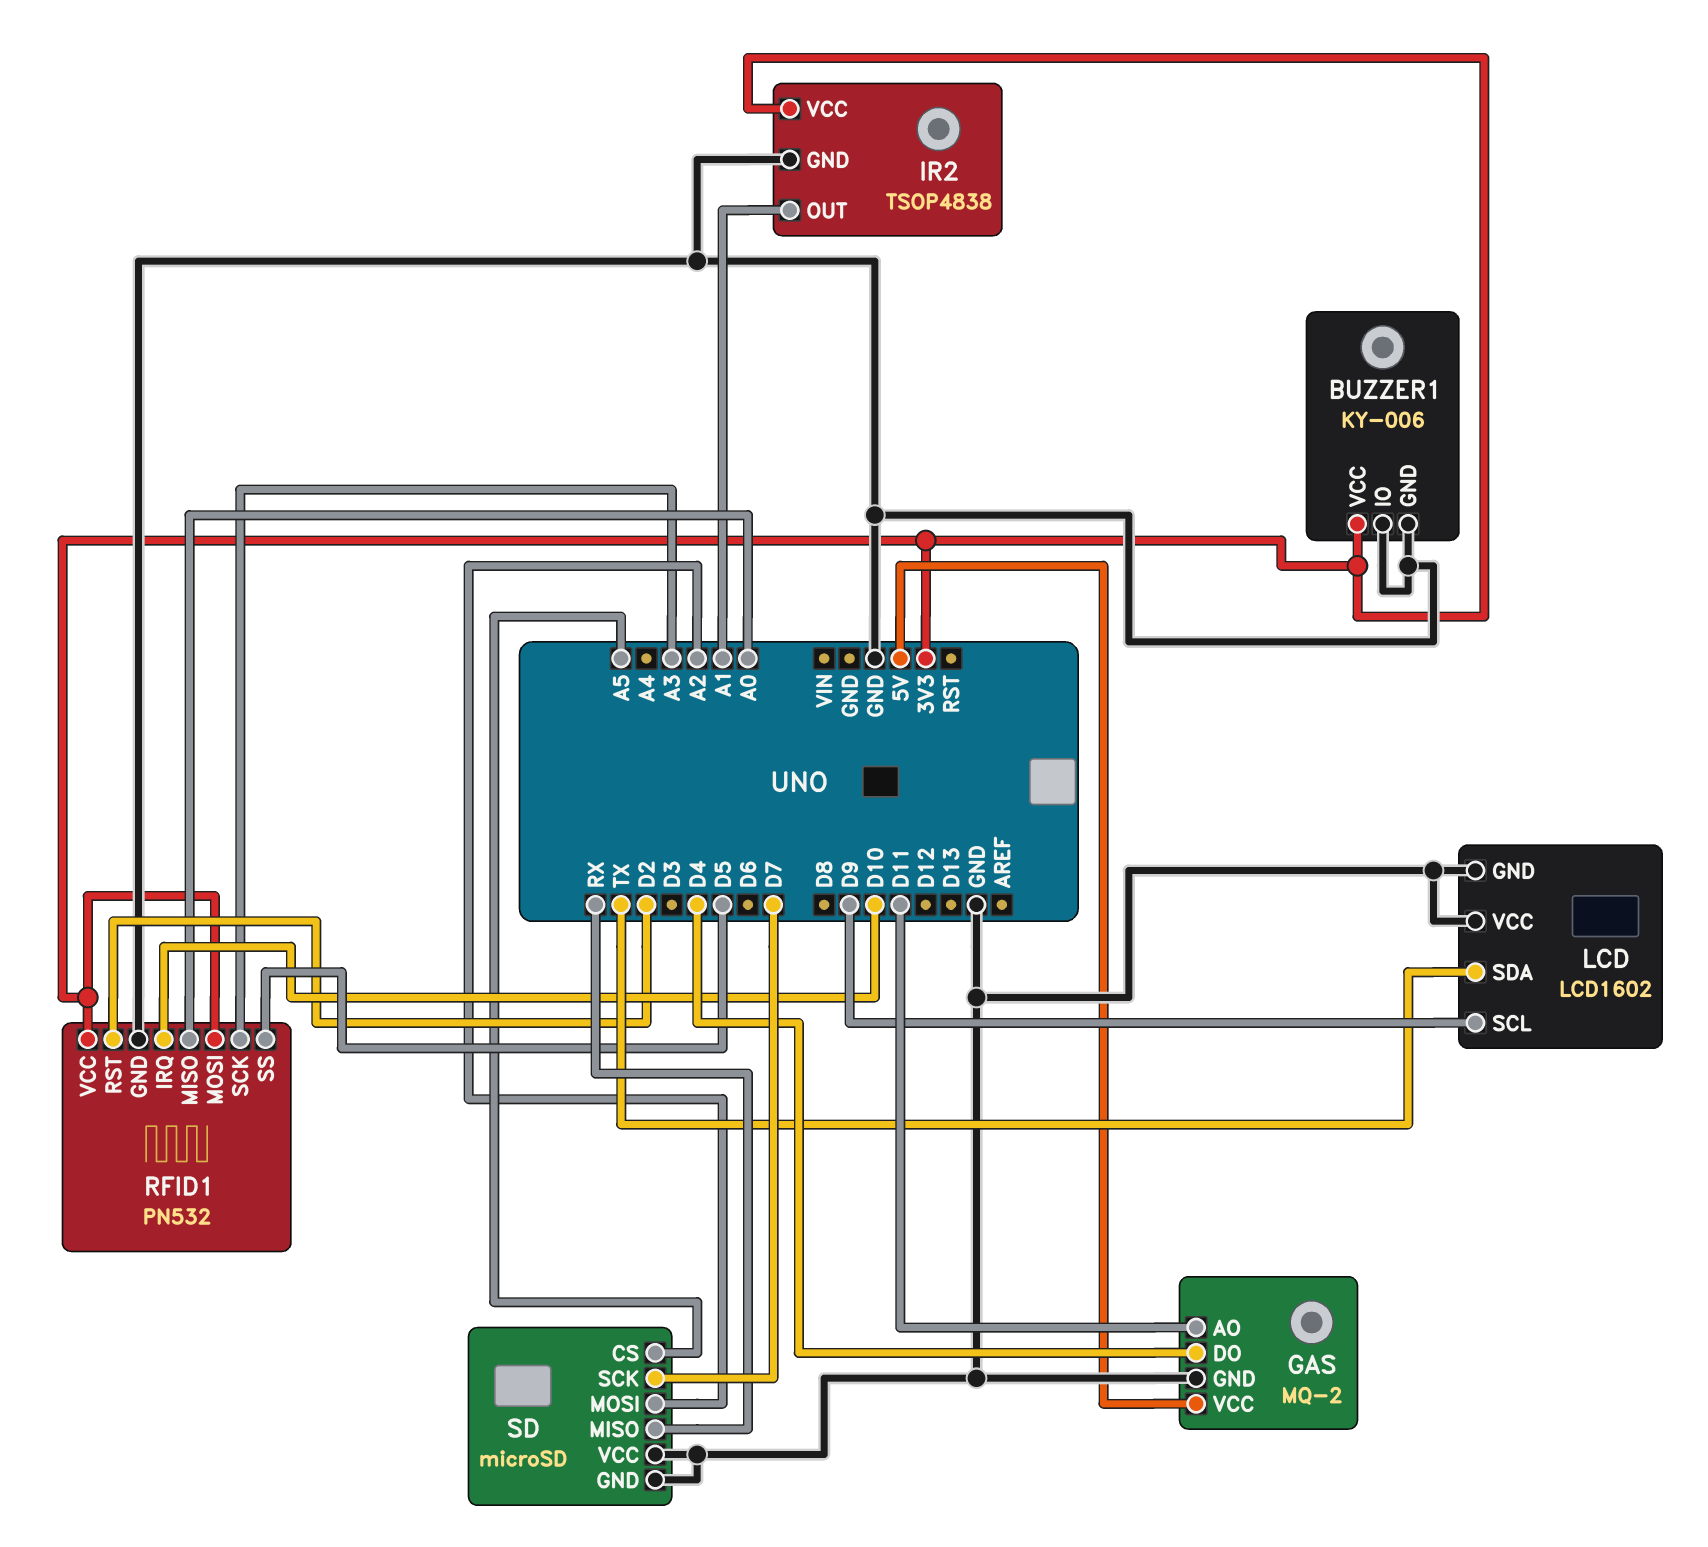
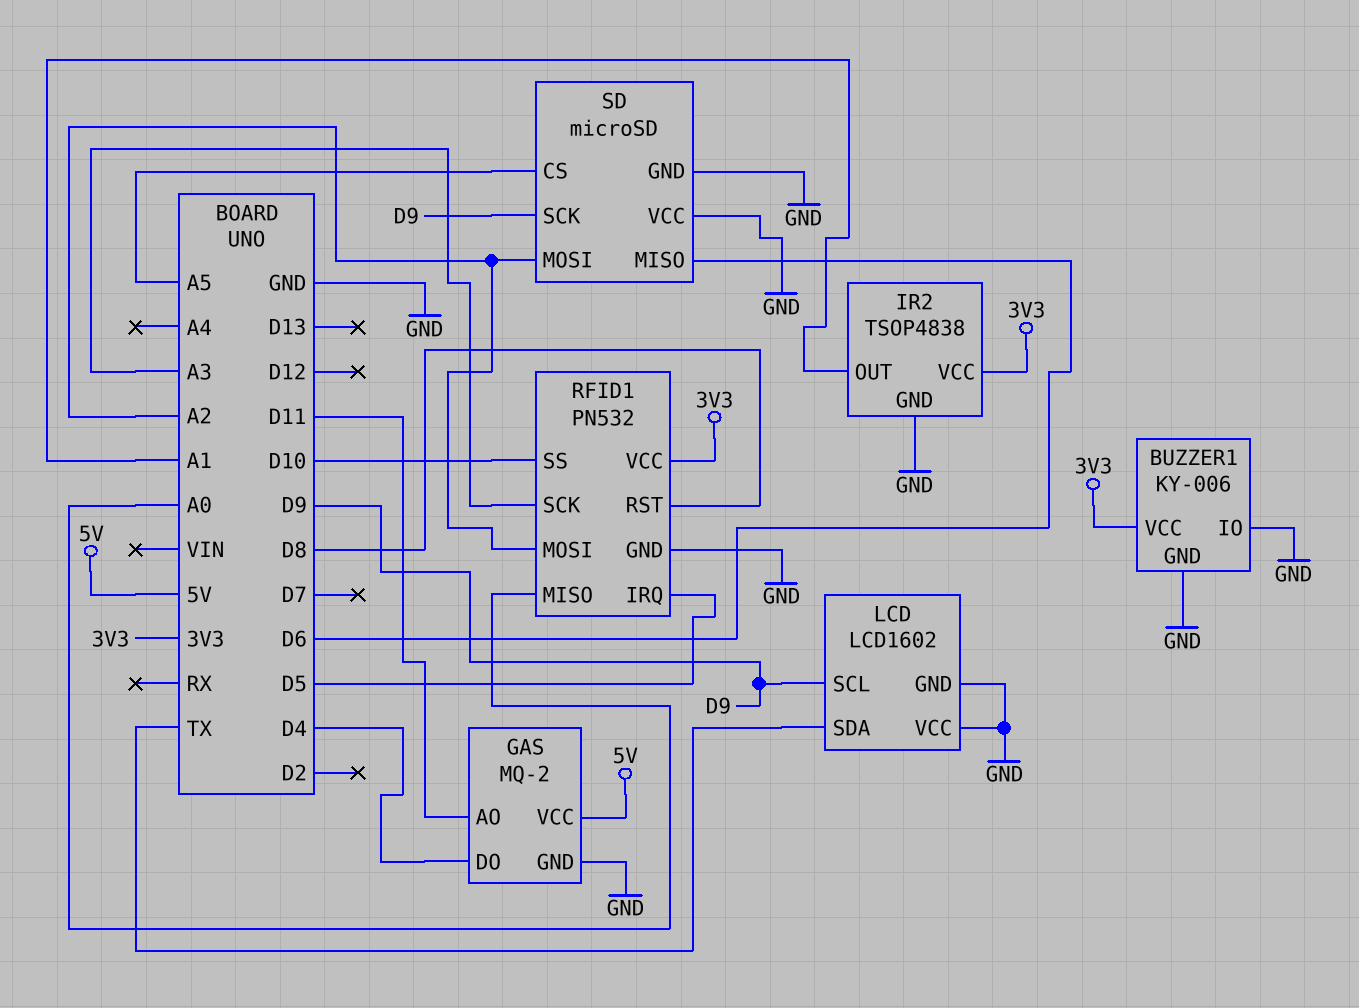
RFID1 pin IRQ: D10 -> D5
RFID1 pin MOSI: 3V3 -> A2
RFID1 pin RST: D2 -> D8
RFID1 pin SS: D5 -> D10
SD pin MISO: RX -> D6
SD pin SCK: D7 -> D9

